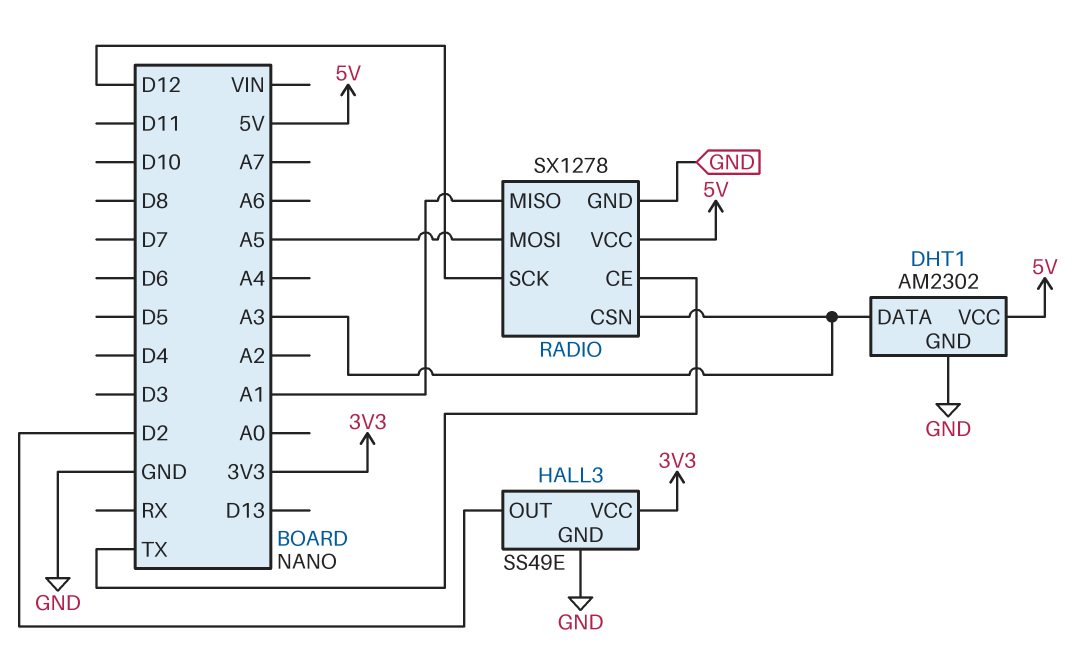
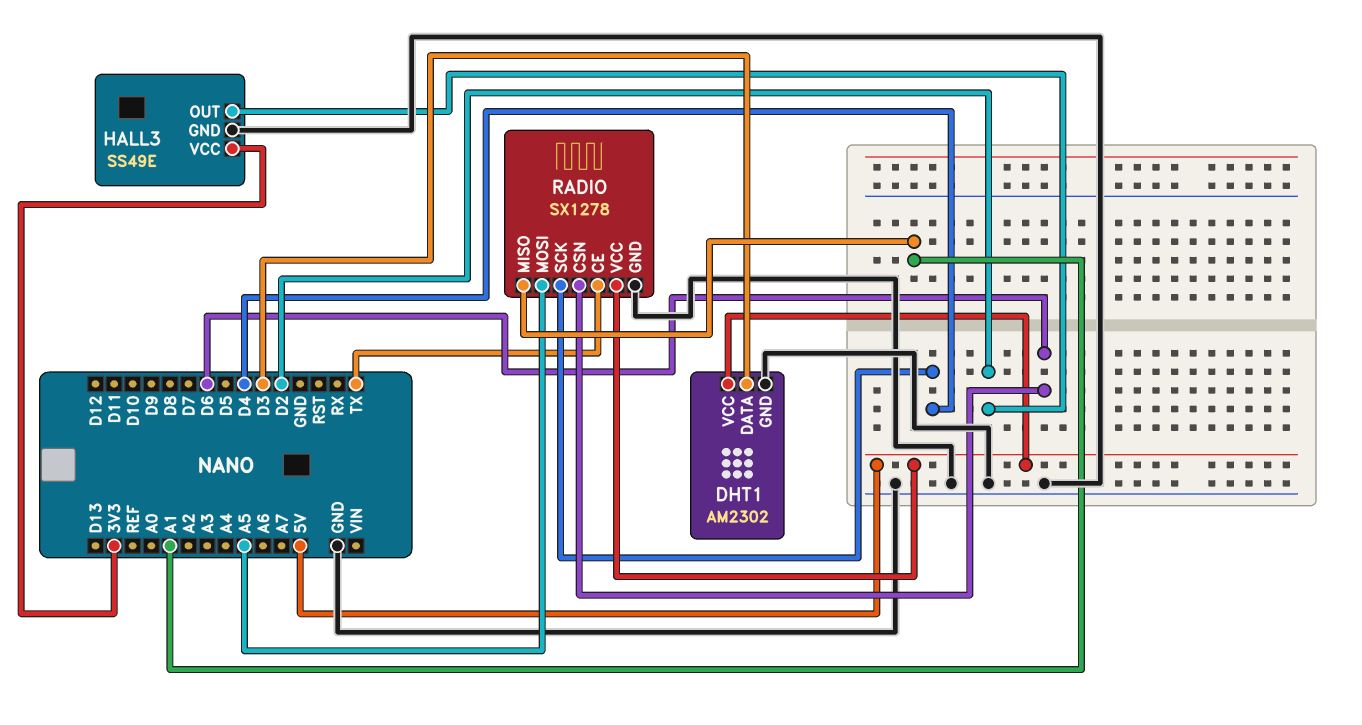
DHT1 pin DATA: A3 -> D3
RADIO pin CSN: A3 -> D6
RADIO pin SCK: D12 -> D4

